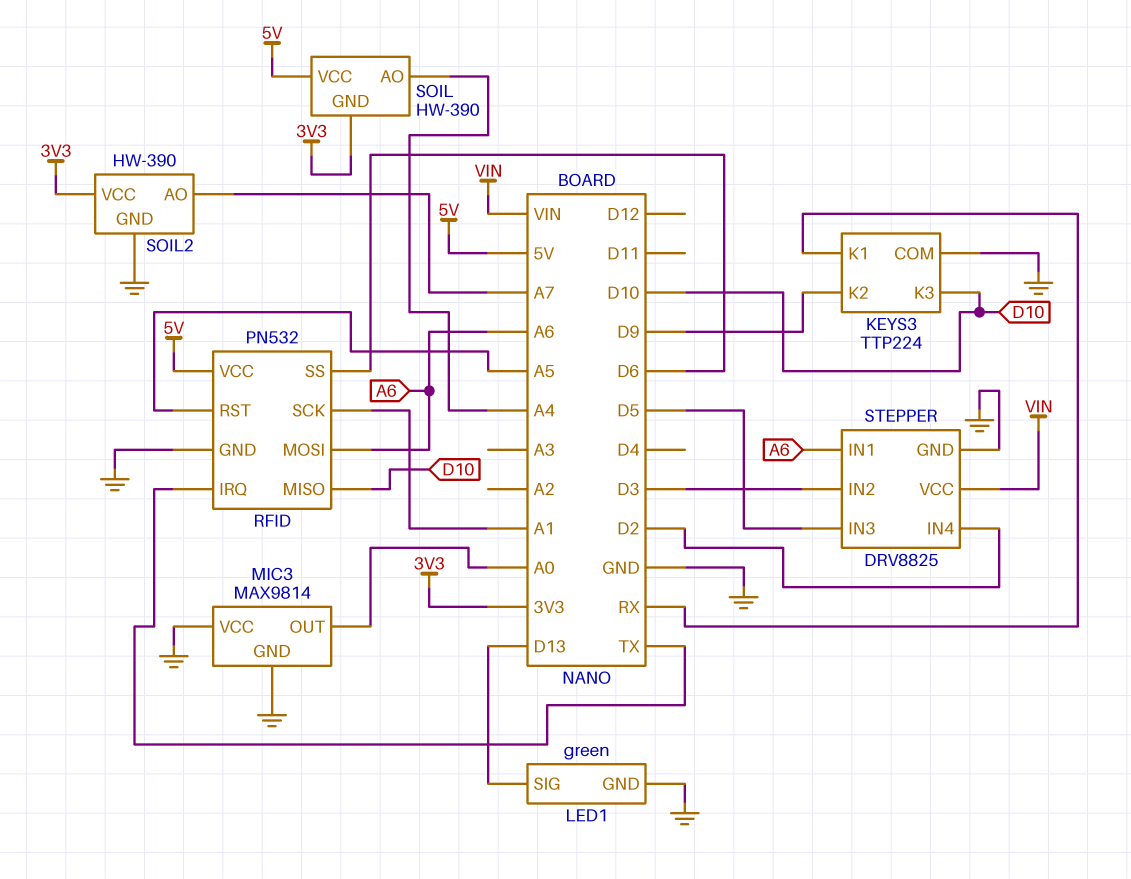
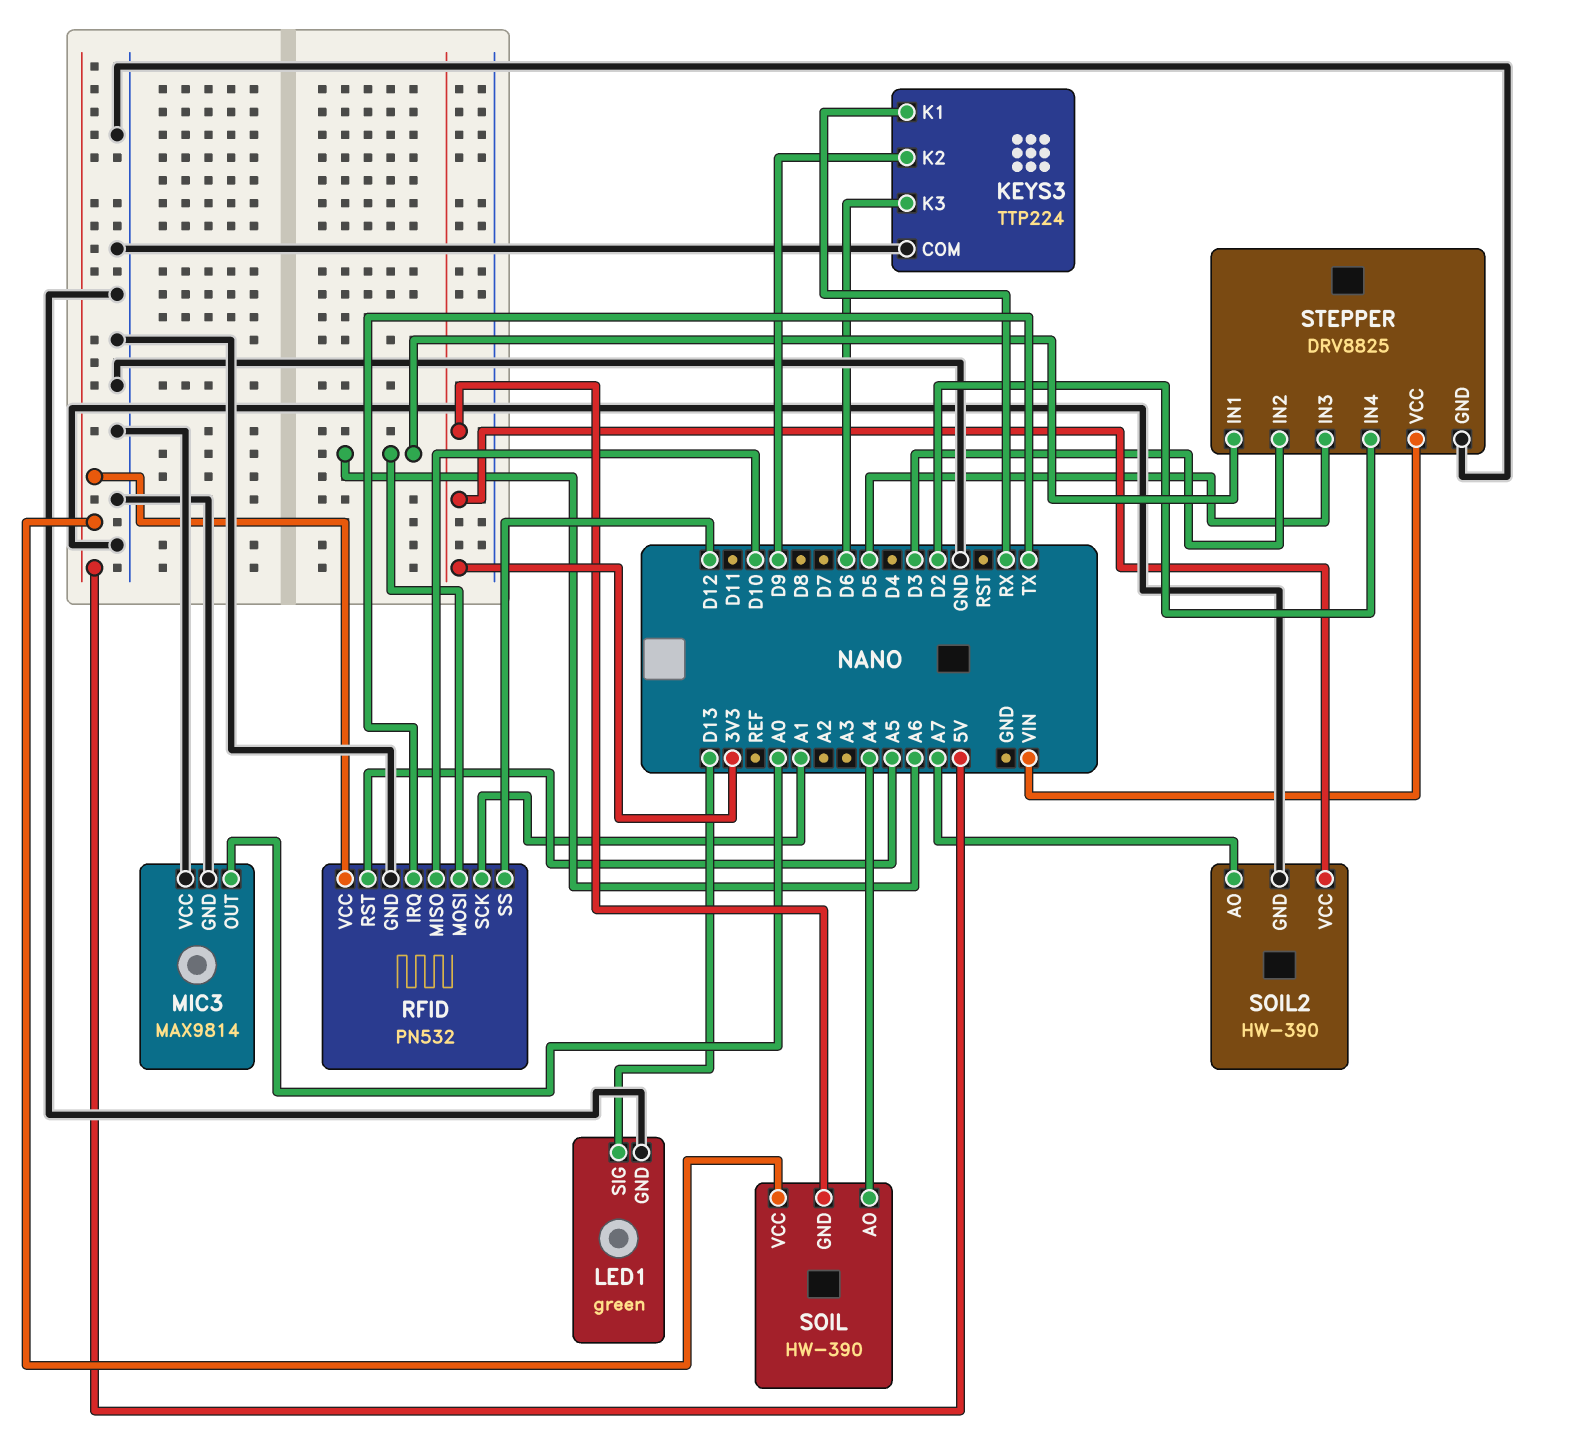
KEYS3 pin K3: D10 -> D6
RFID pin SS: D6 -> D12

